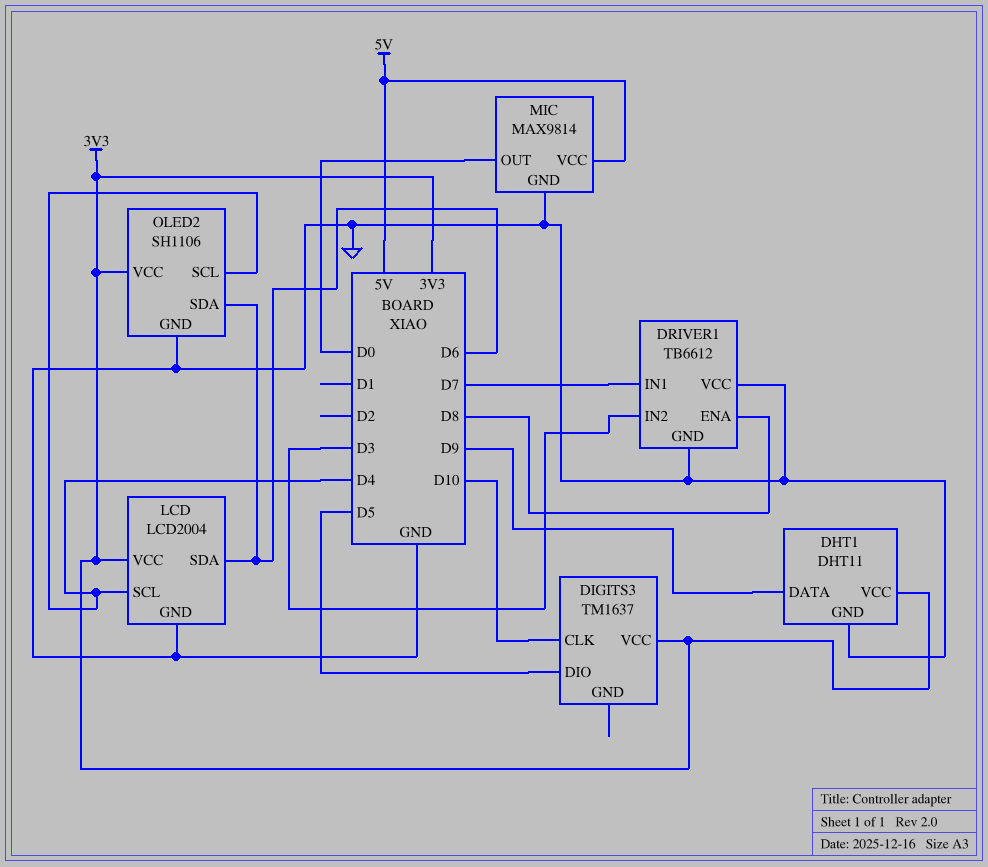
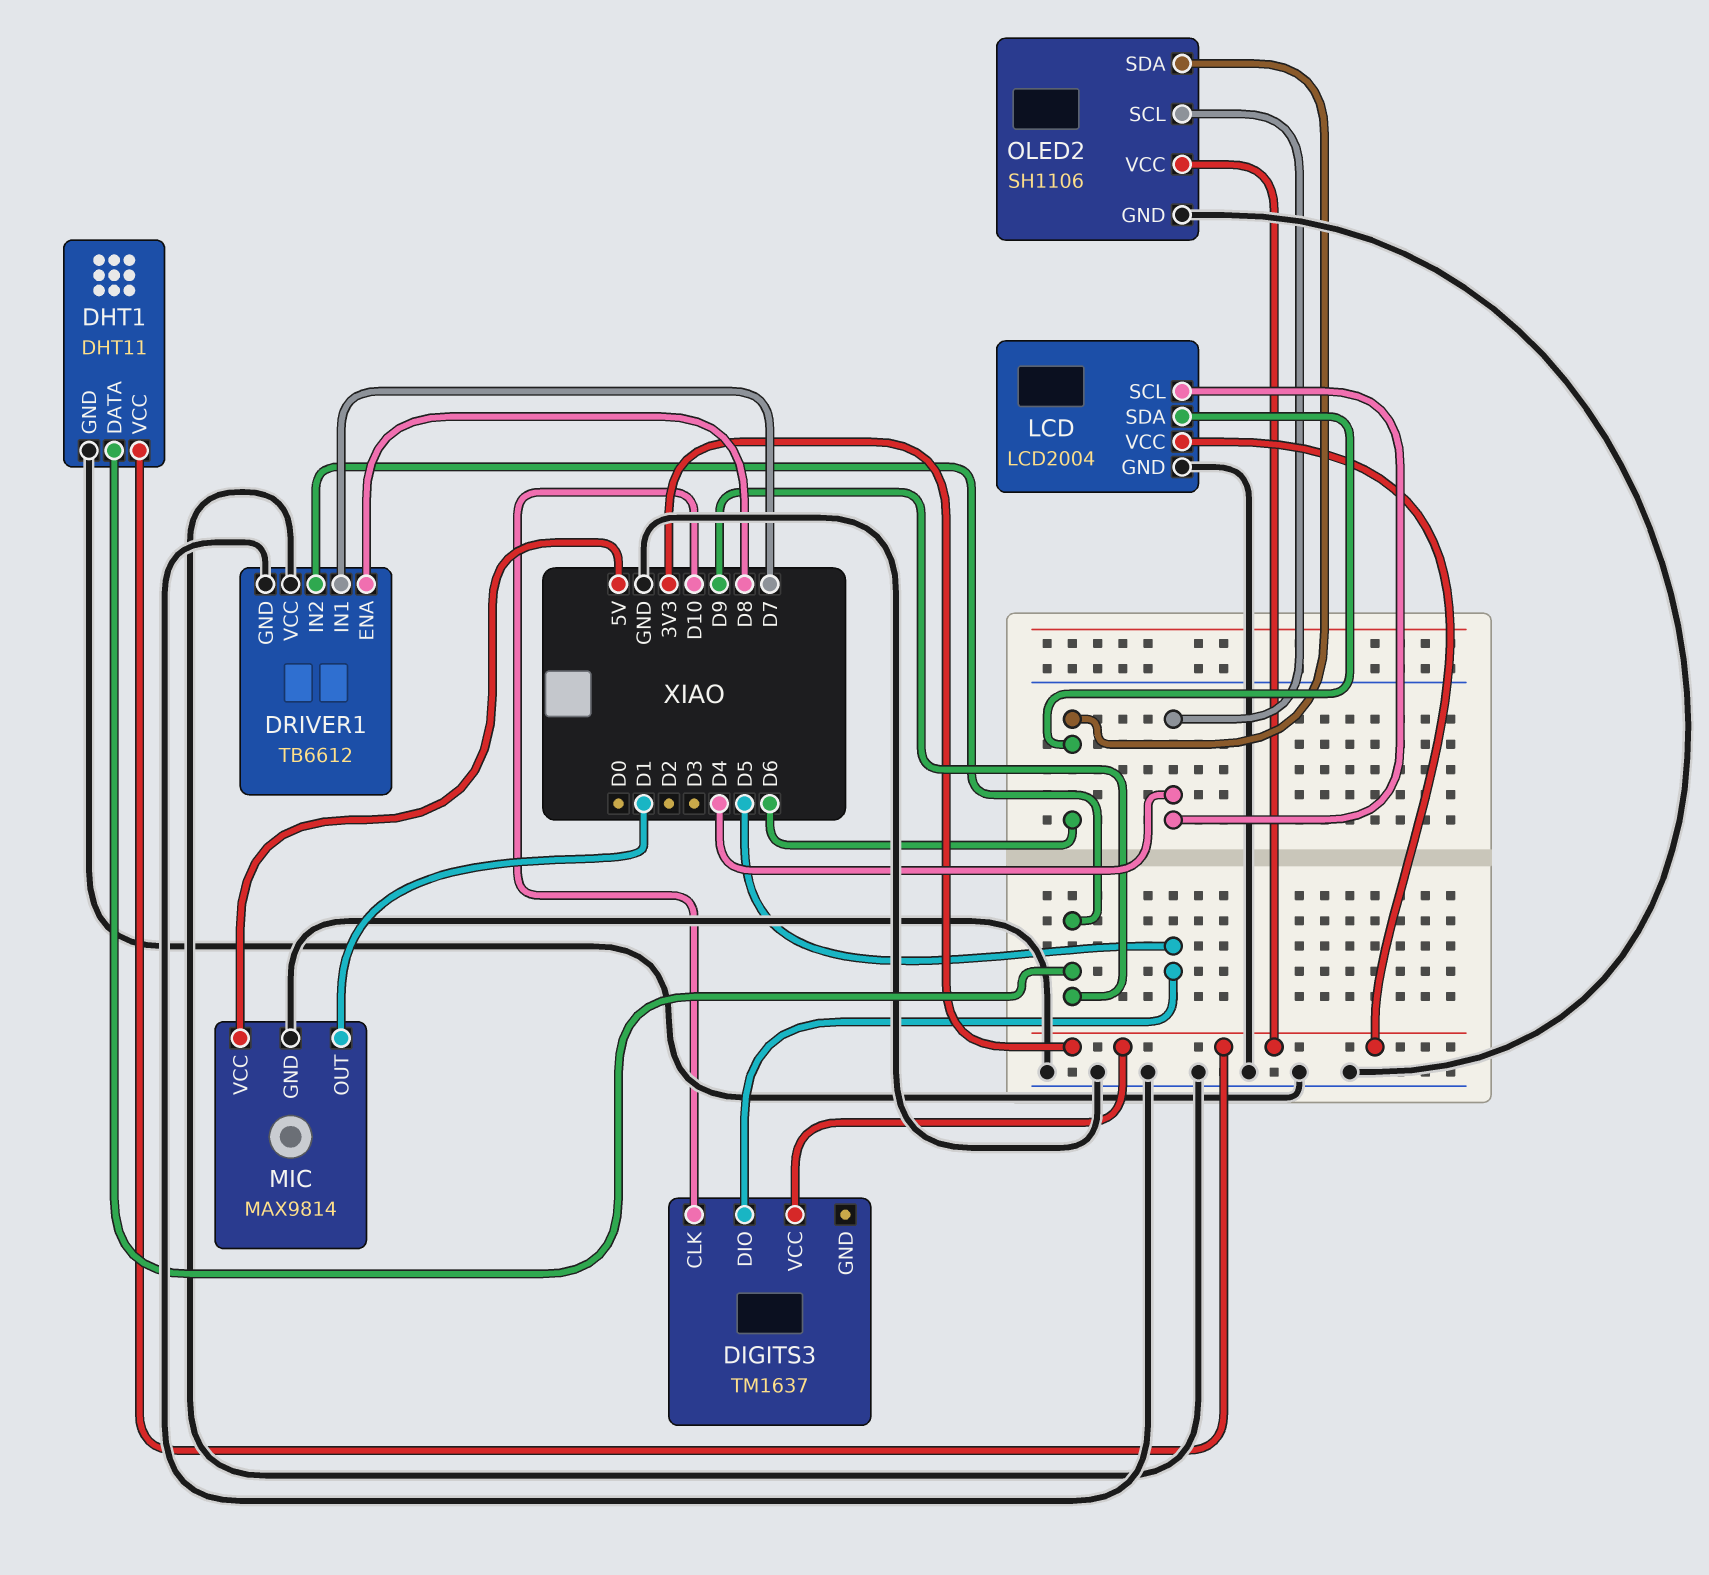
DRIVER1 pin IN2: D3 -> D9
MIC pin OUT: D0 -> D1

